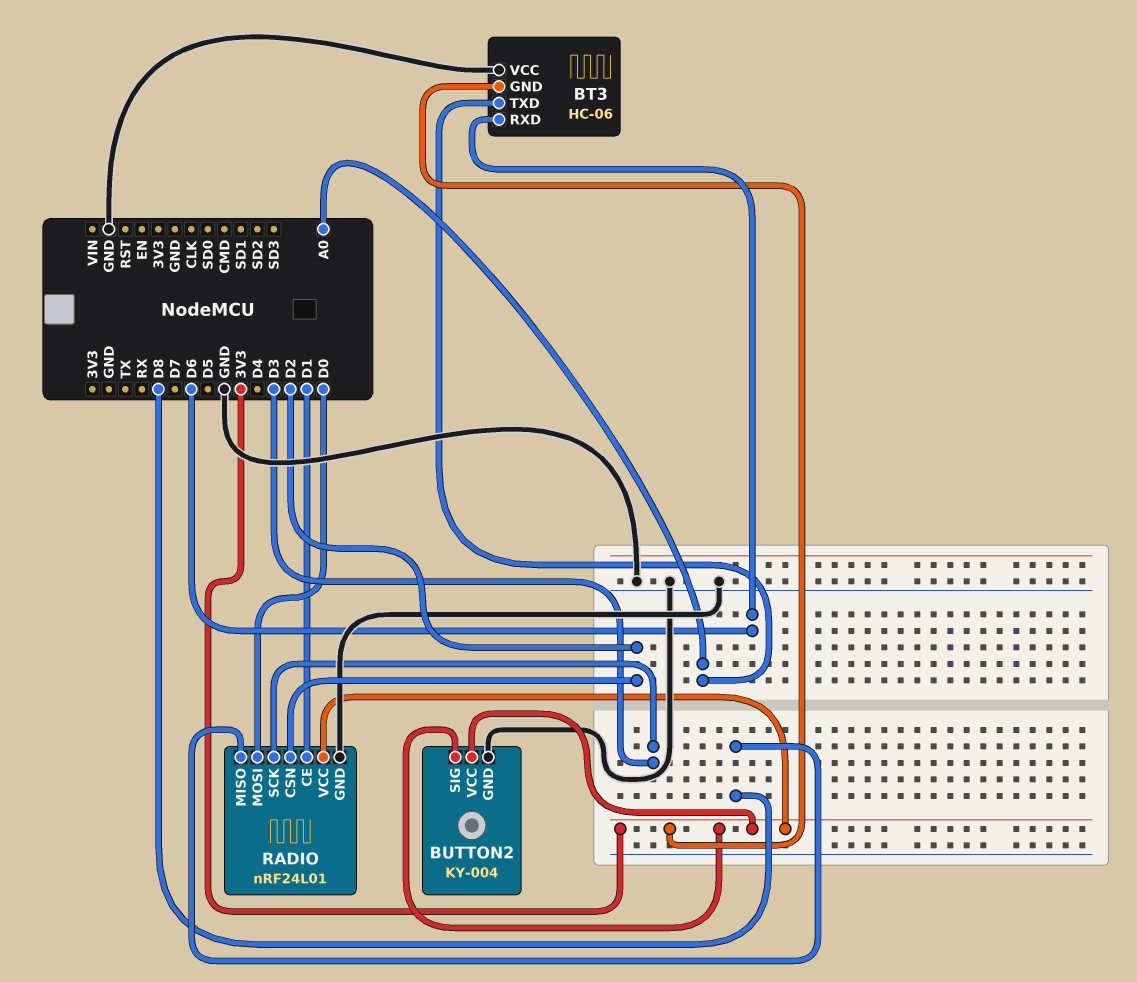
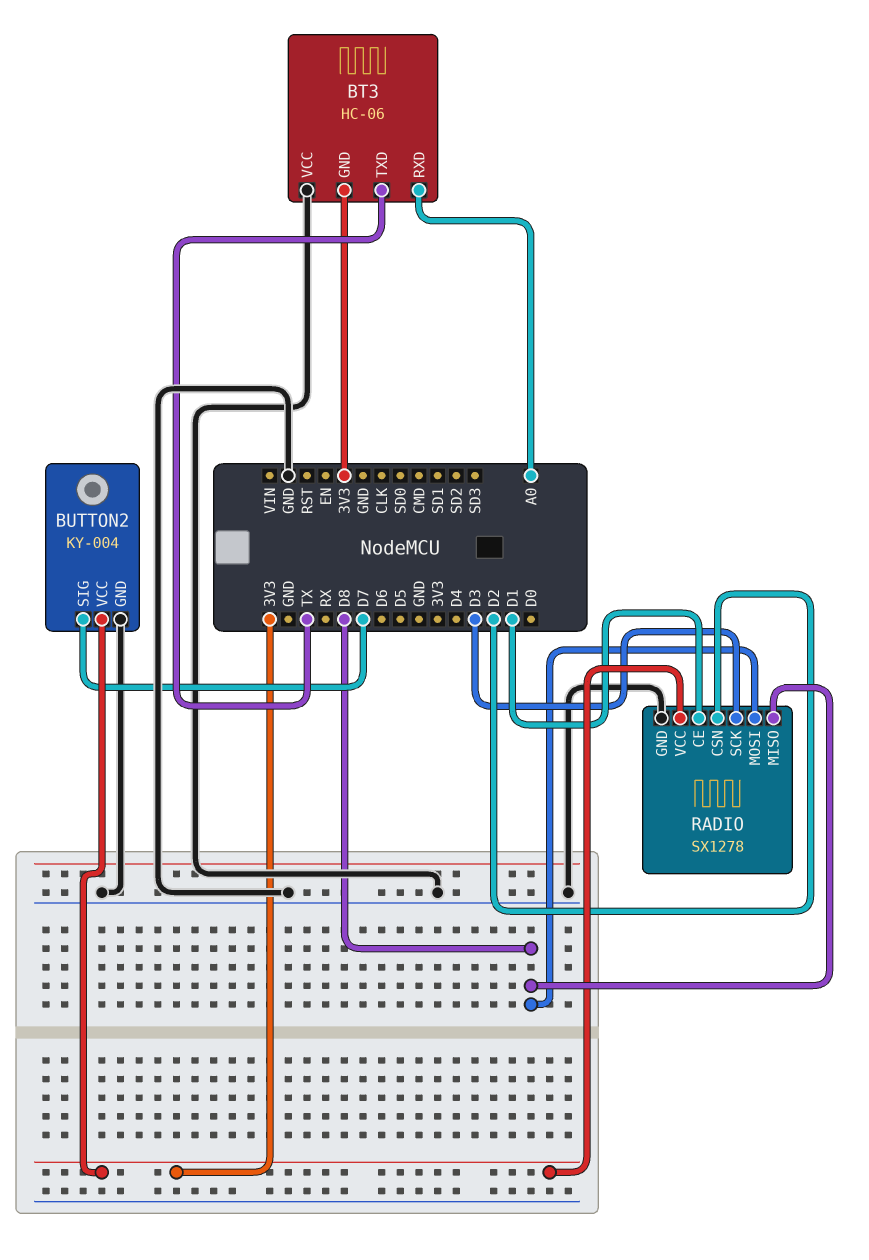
BT3 pin RXD: D6 -> A0
BT3 pin TXD: A0 -> TX
BUTTON2 pin SIG: 3V3 -> D7
RADIO: nRF24L01 -> SX1278
RADIO pin MOSI: D0 -> D8

